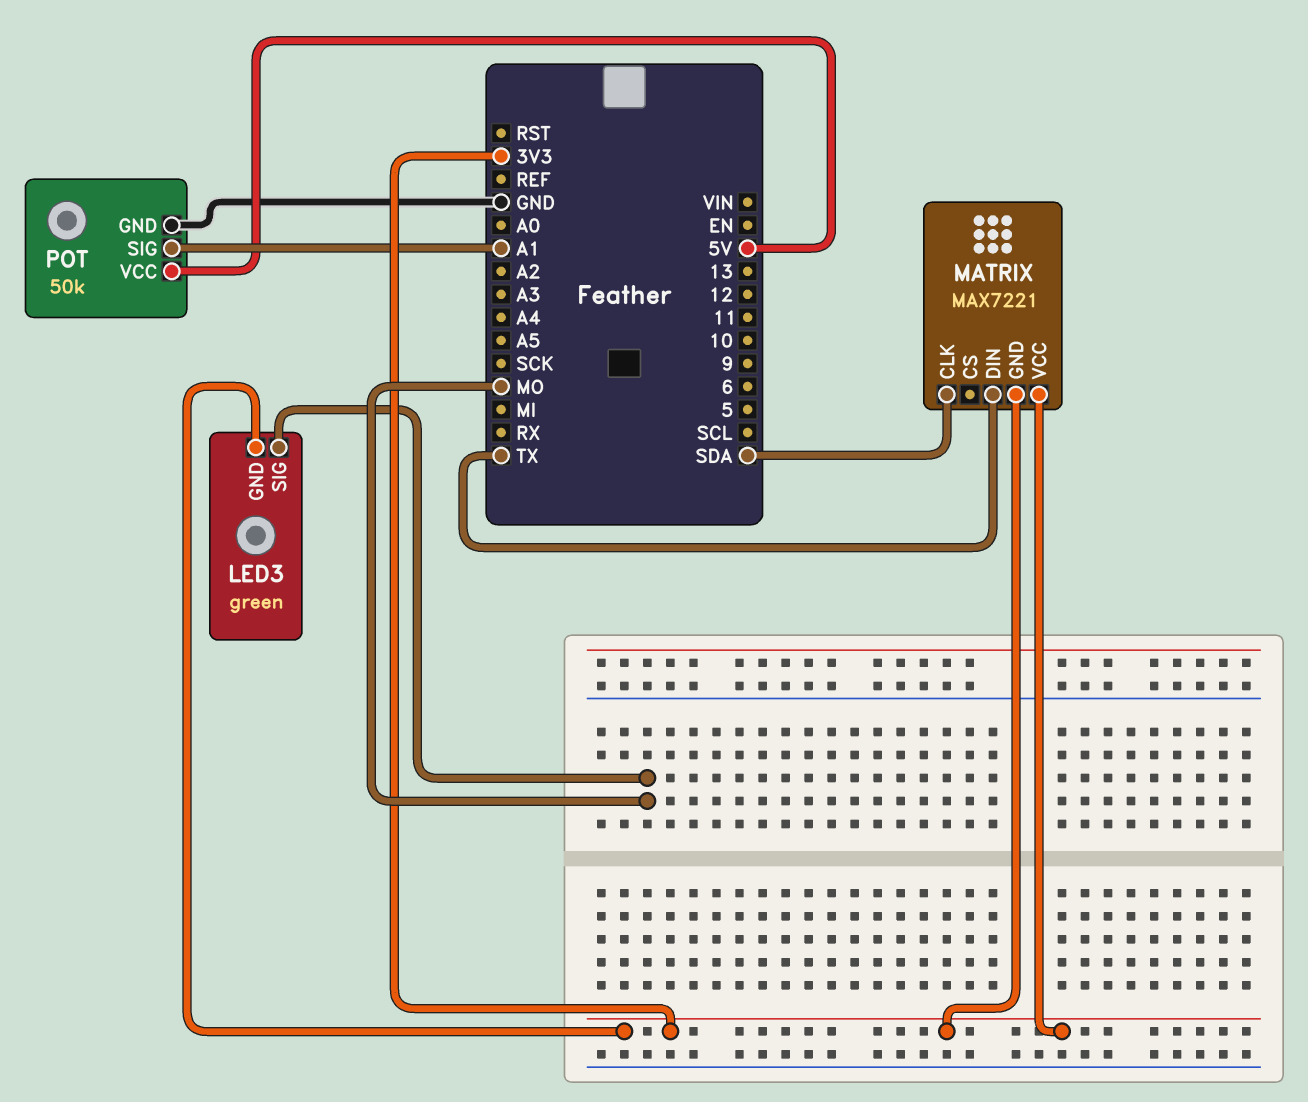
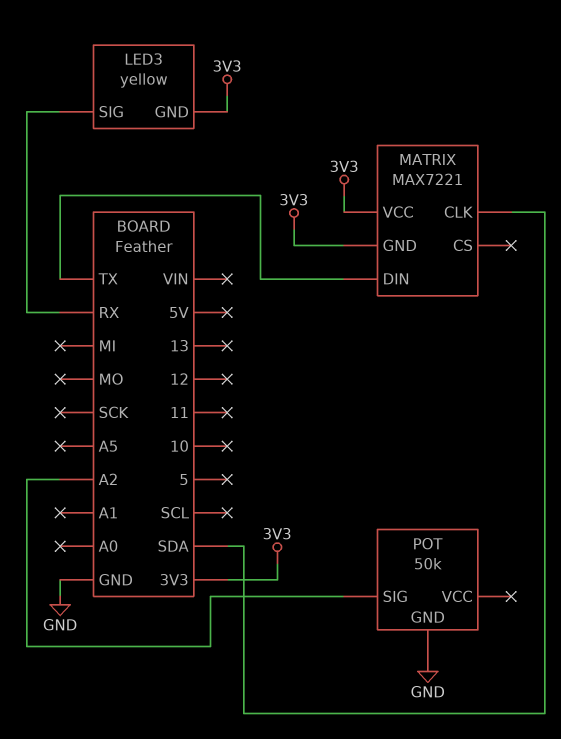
LED3: green -> yellow
LED3 pin SIG: MO -> RX
POT pin SIG: A1 -> A2
POT pin VCC: 5V -> none

